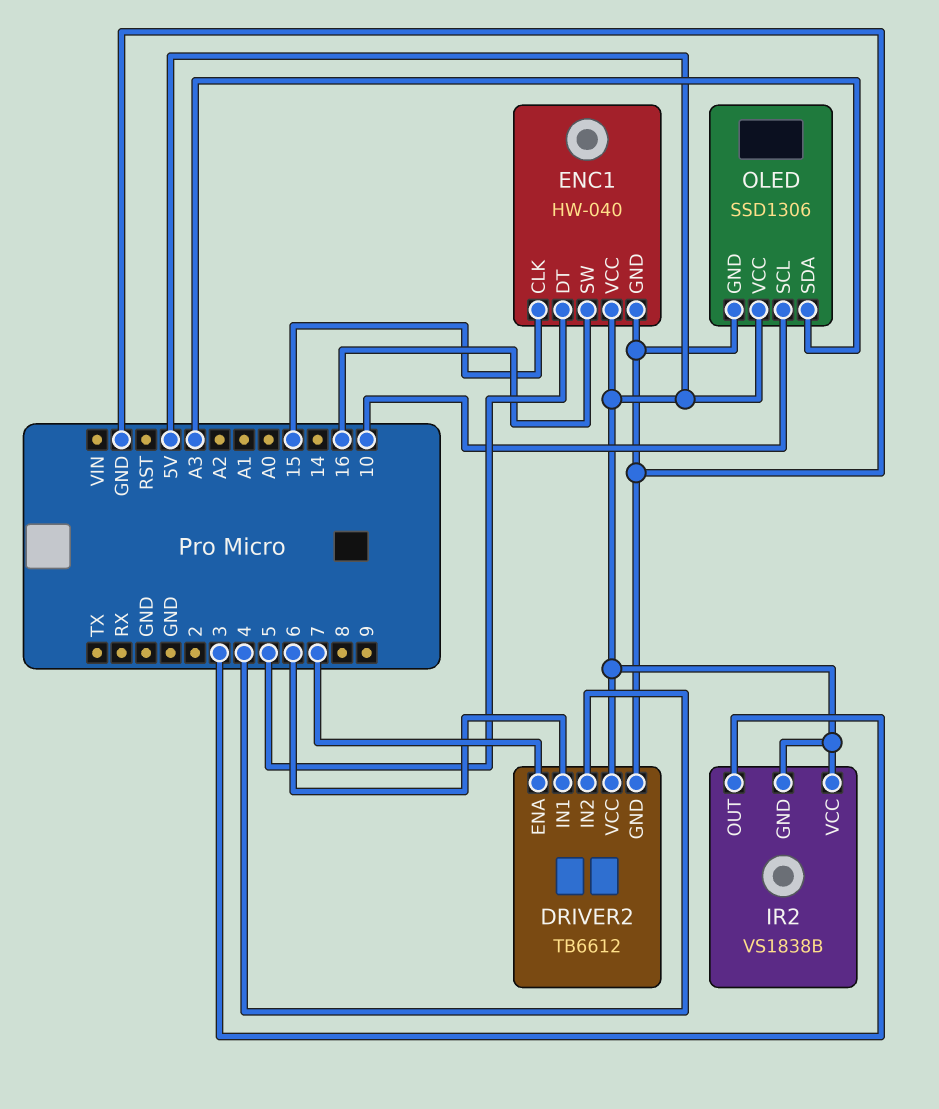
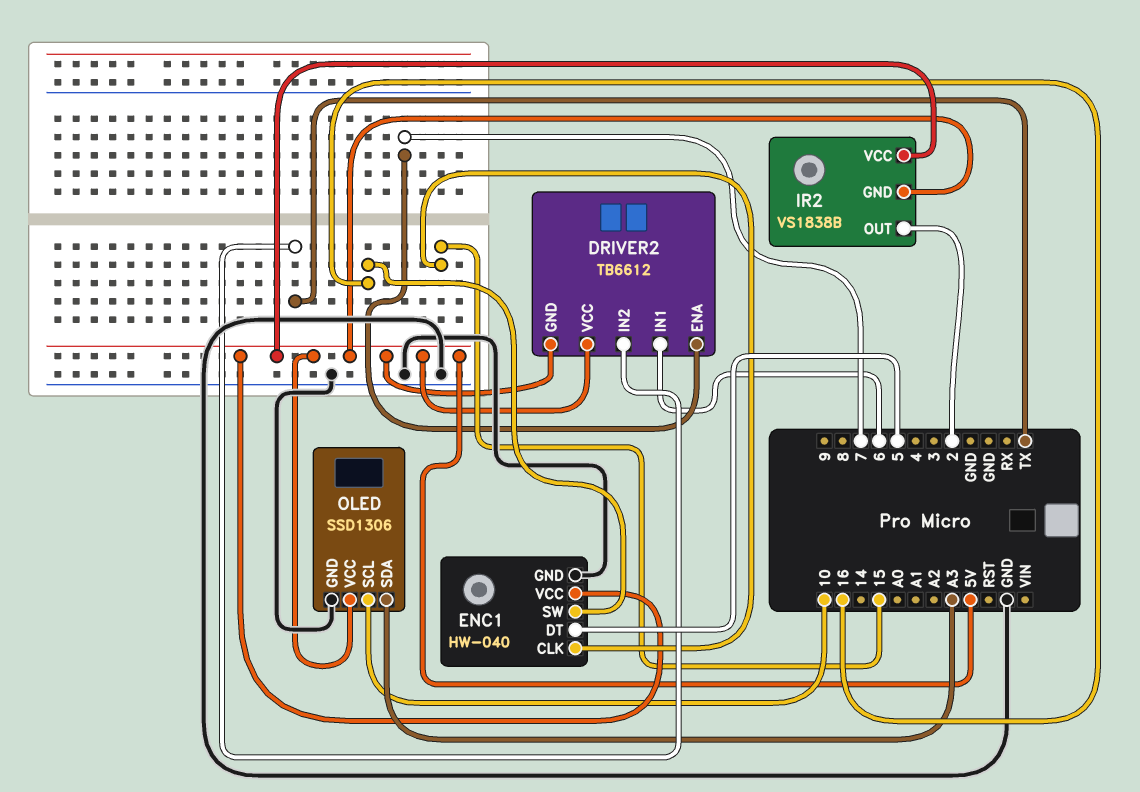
DRIVER2 pin GND: GND -> 5V
DRIVER2 pin IN2: 4 -> TX
IR2 pin OUT: 3 -> 2

